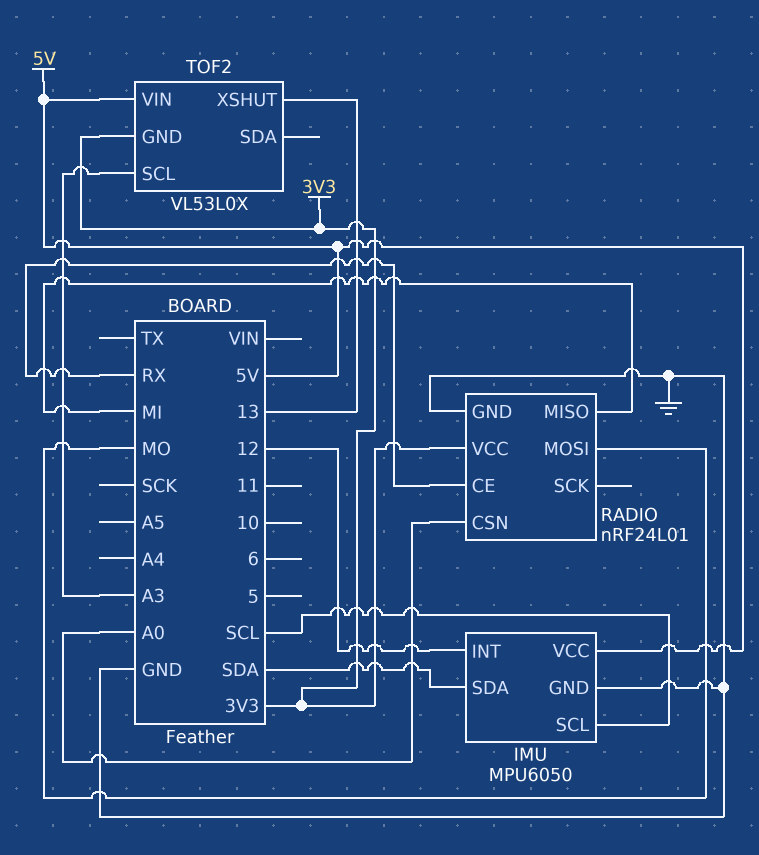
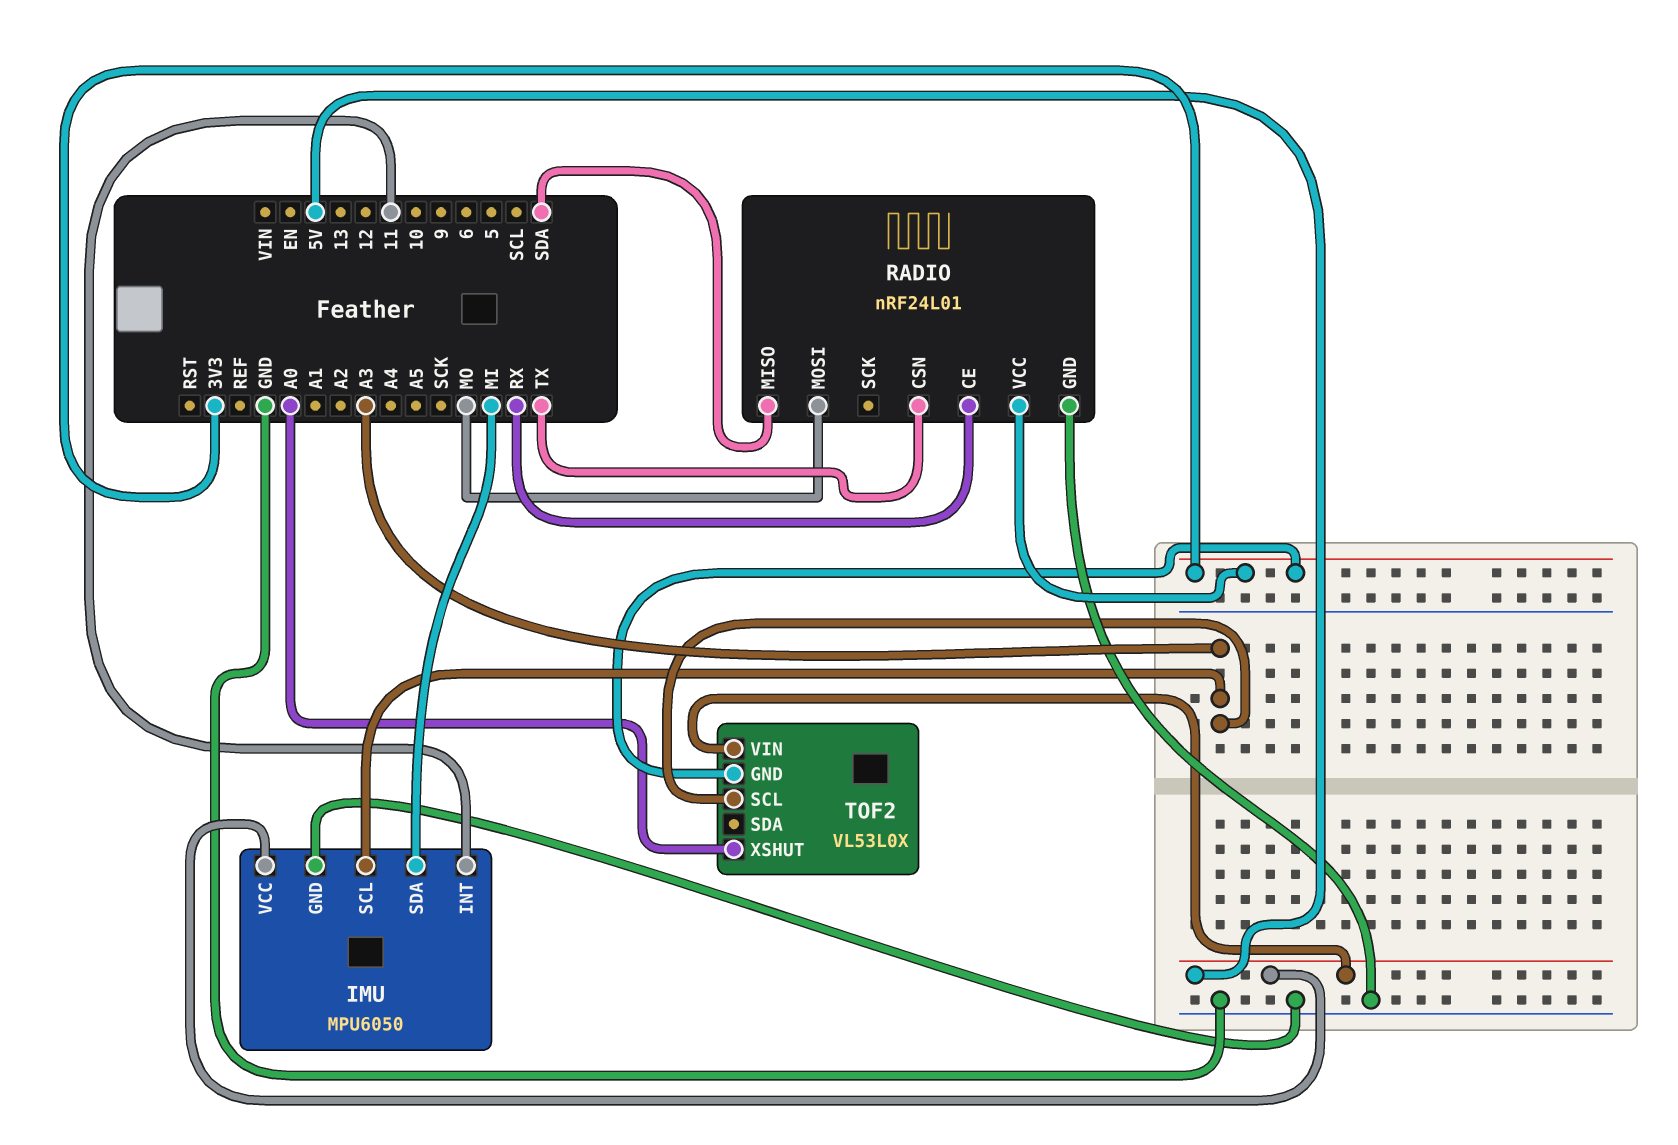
IMU pin INT: 12 -> 11
IMU pin SCL: SCL -> A3
IMU pin SDA: SDA -> MI
RADIO pin CSN: A0 -> TX
RADIO pin MISO: MI -> SDA
TOF2 pin XSHUT: 13 -> A0

